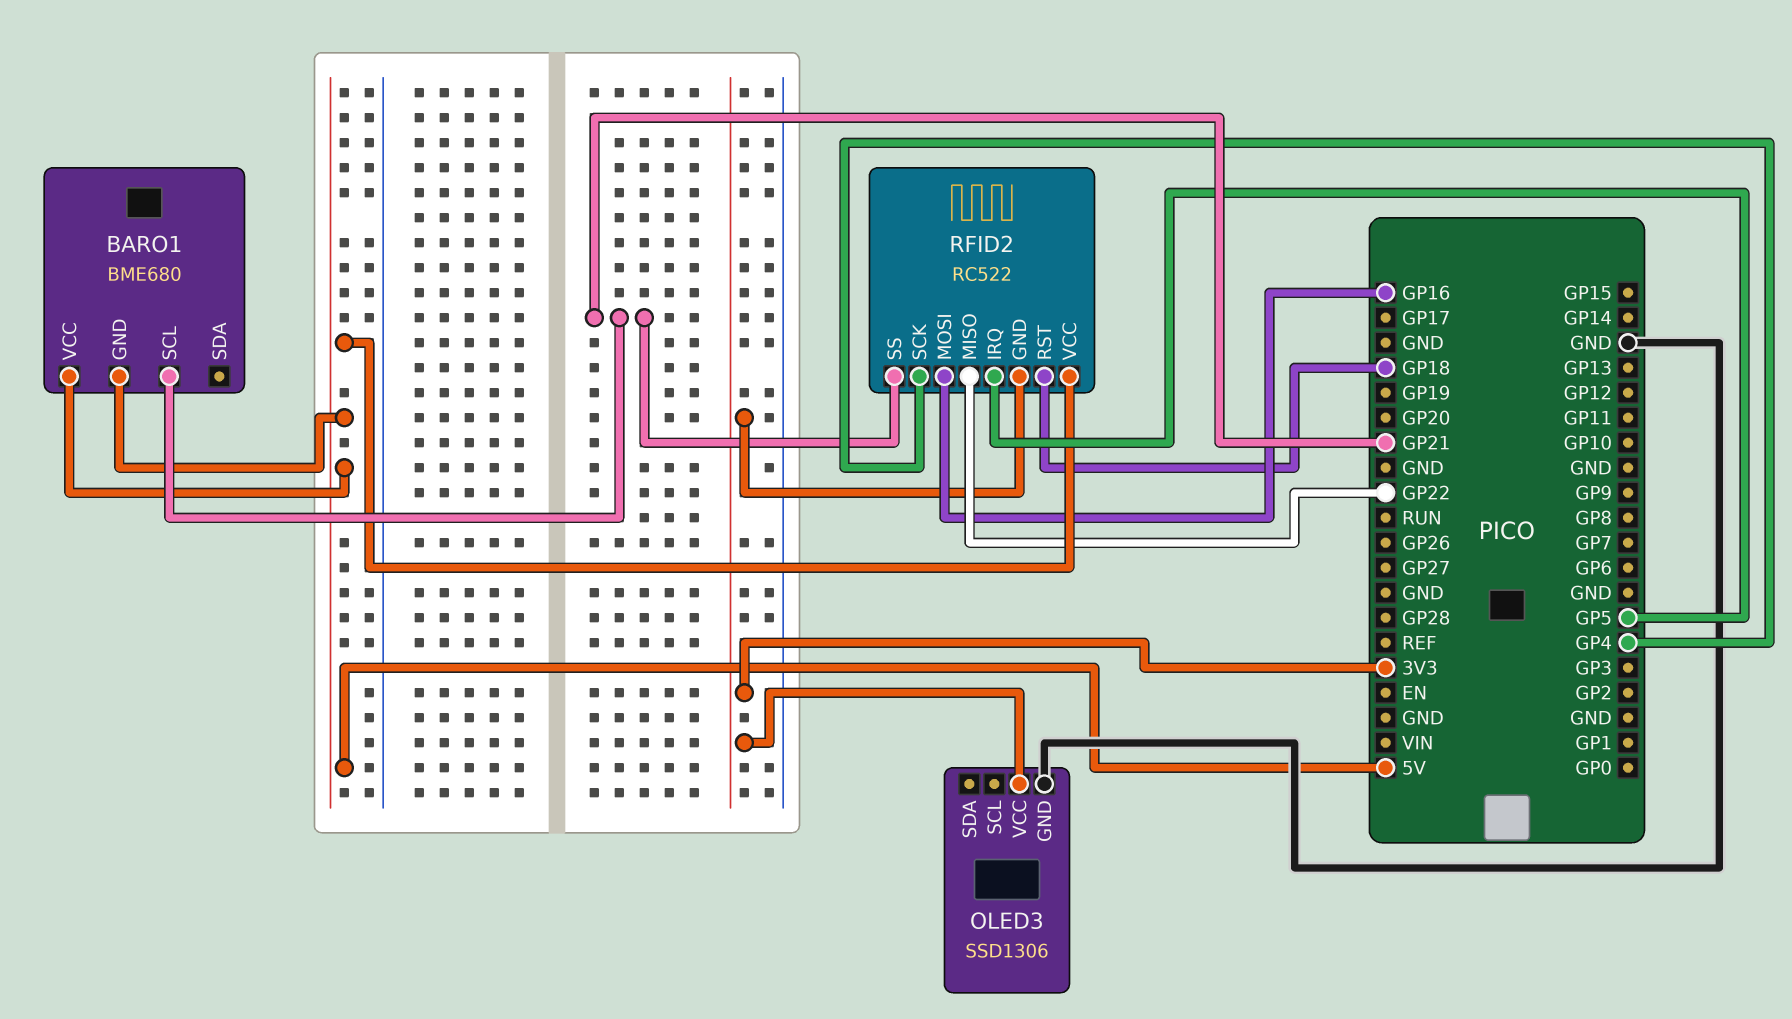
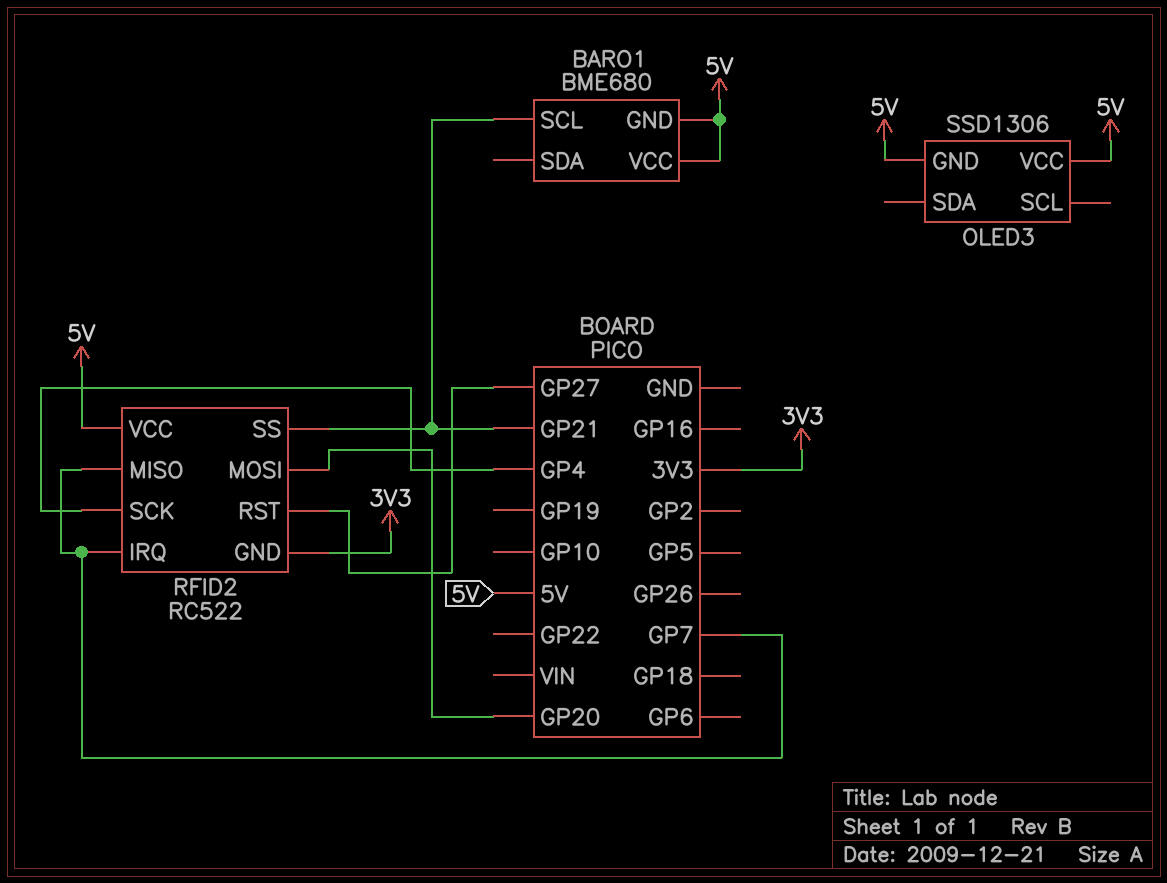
OLED3 pin GND: GND -> 5V
OLED3 pin VCC: 3V3 -> 5V
RFID2 pin IRQ: GP5 -> GP7
RFID2 pin MISO: GP22 -> GP7
RFID2 pin MOSI: GP16 -> GP20
RFID2 pin RST: GP18 -> GP27

